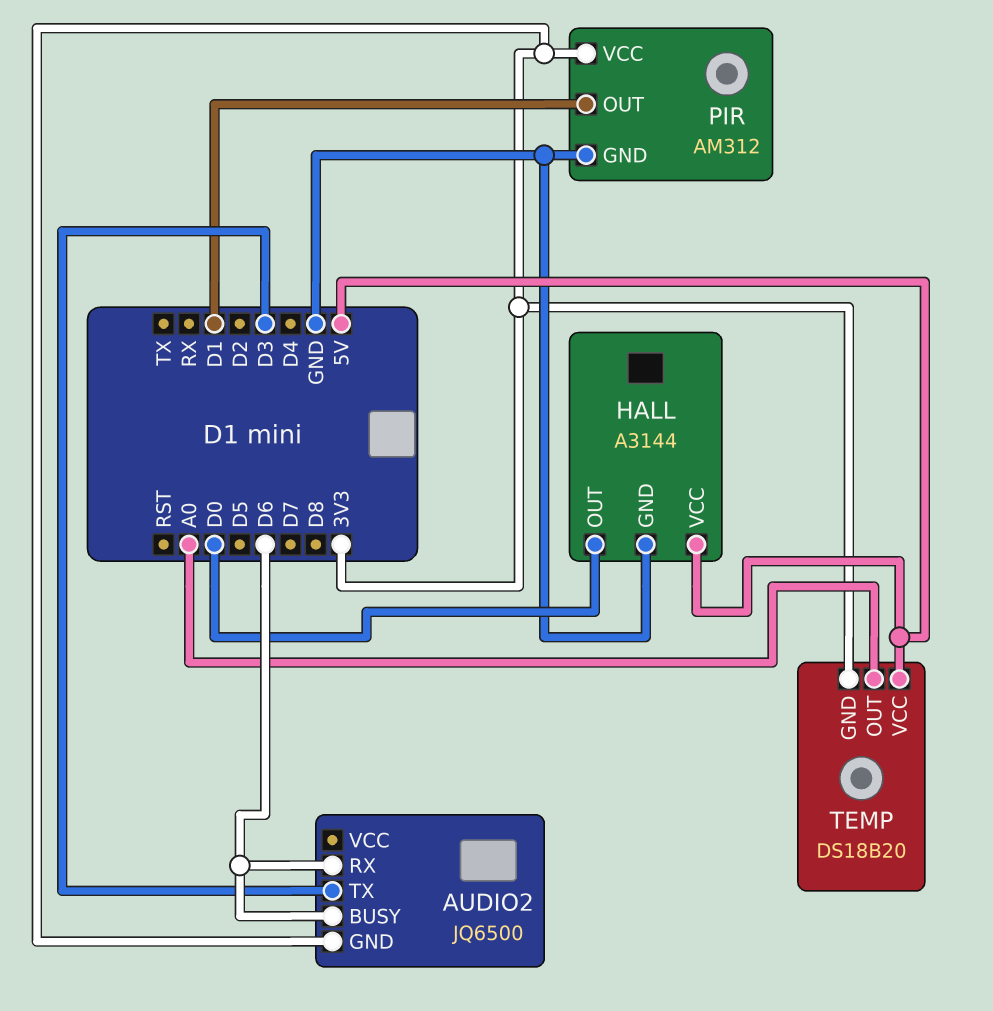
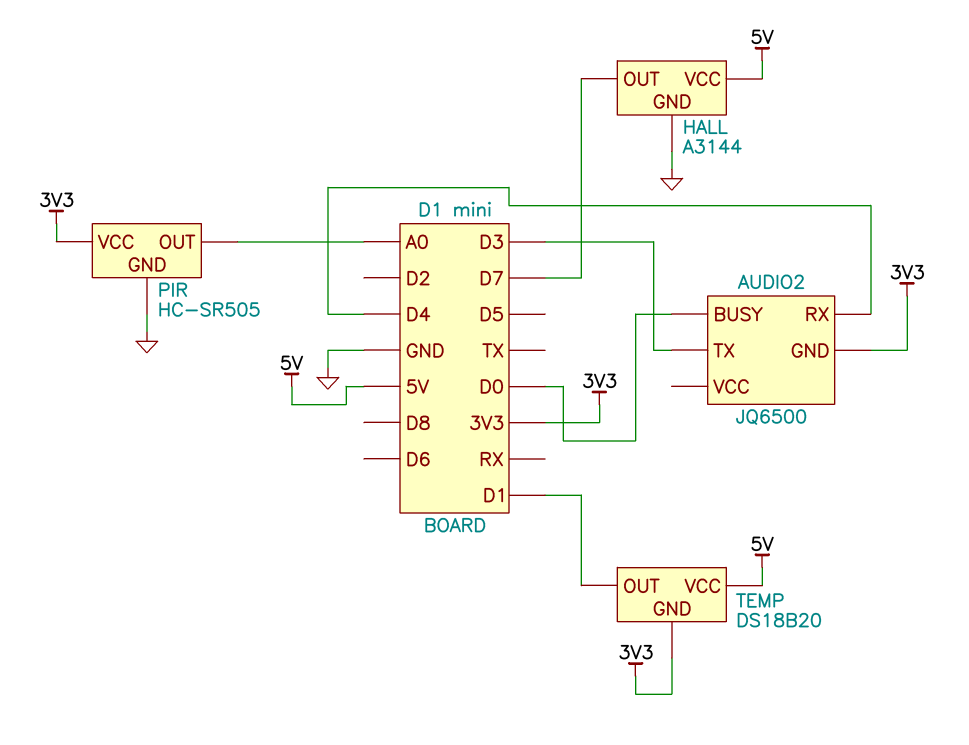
AUDIO2 pin BUSY: D6 -> D0
AUDIO2 pin RX: D6 -> D4
HALL pin OUT: D0 -> D7
PIR: AM312 -> HC-SR505
PIR pin OUT: D1 -> A0
TEMP pin OUT: A0 -> D1

